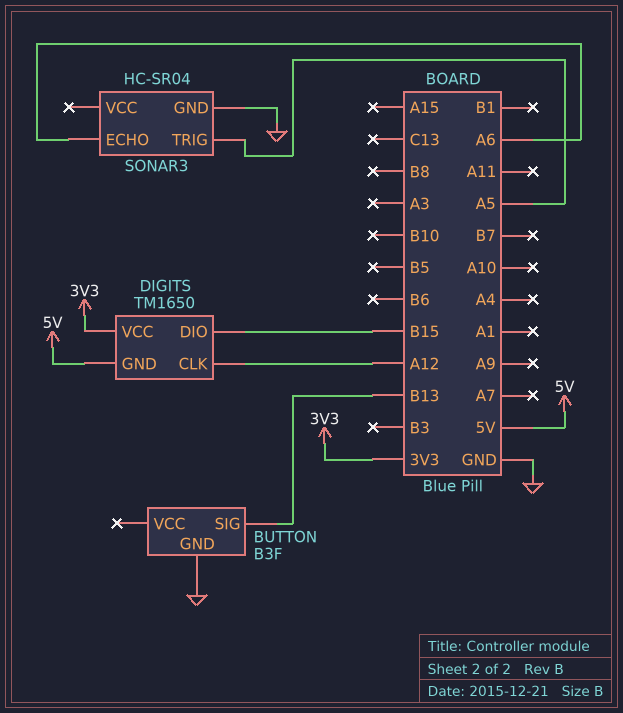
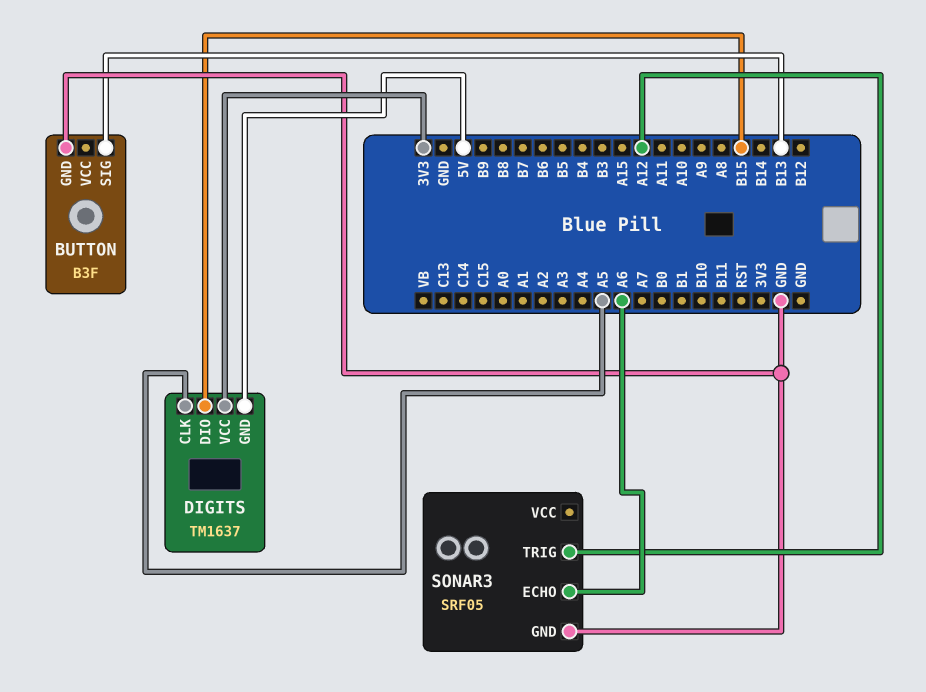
DIGITS: TM1650 -> TM1637
DIGITS pin CLK: A12 -> A5
SONAR3: HC-SR04 -> SRF05
SONAR3 pin TRIG: A5 -> A12

